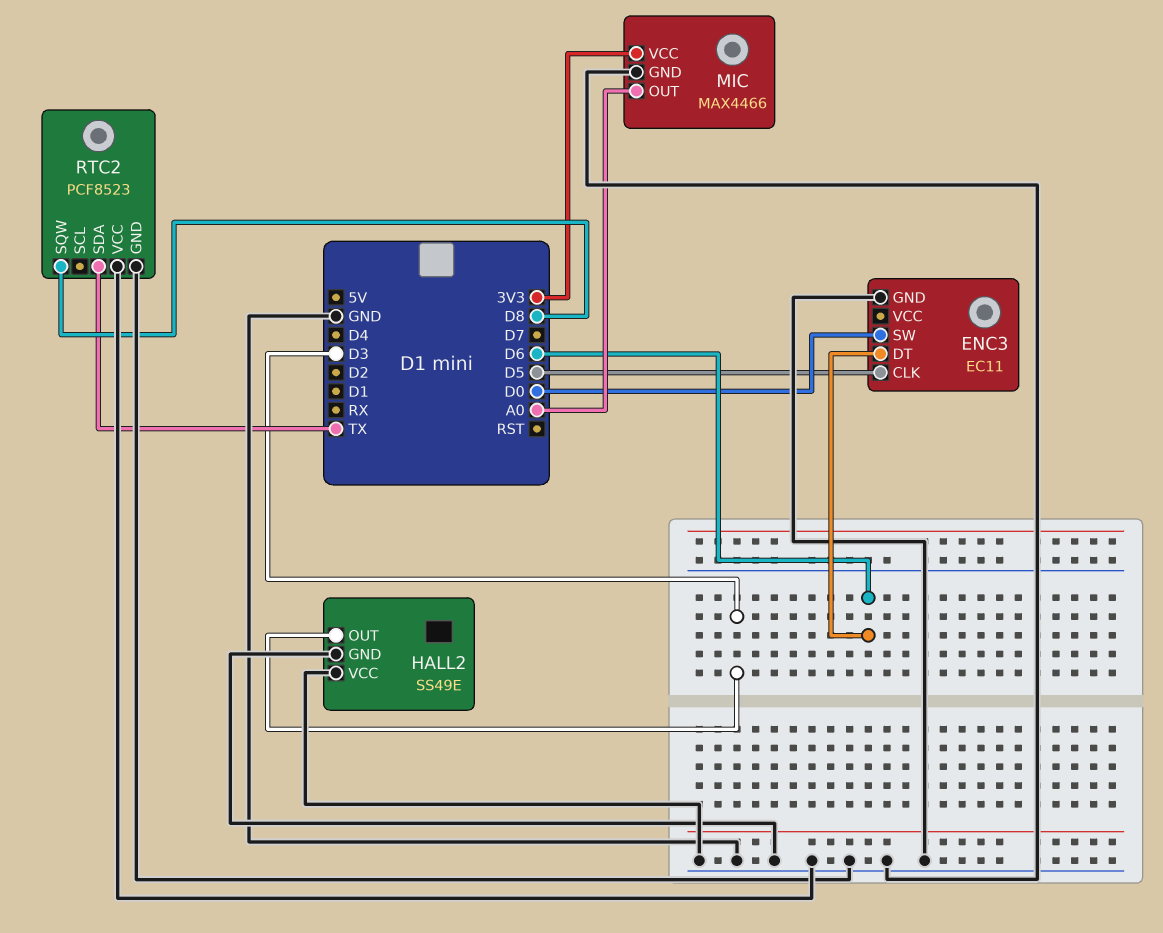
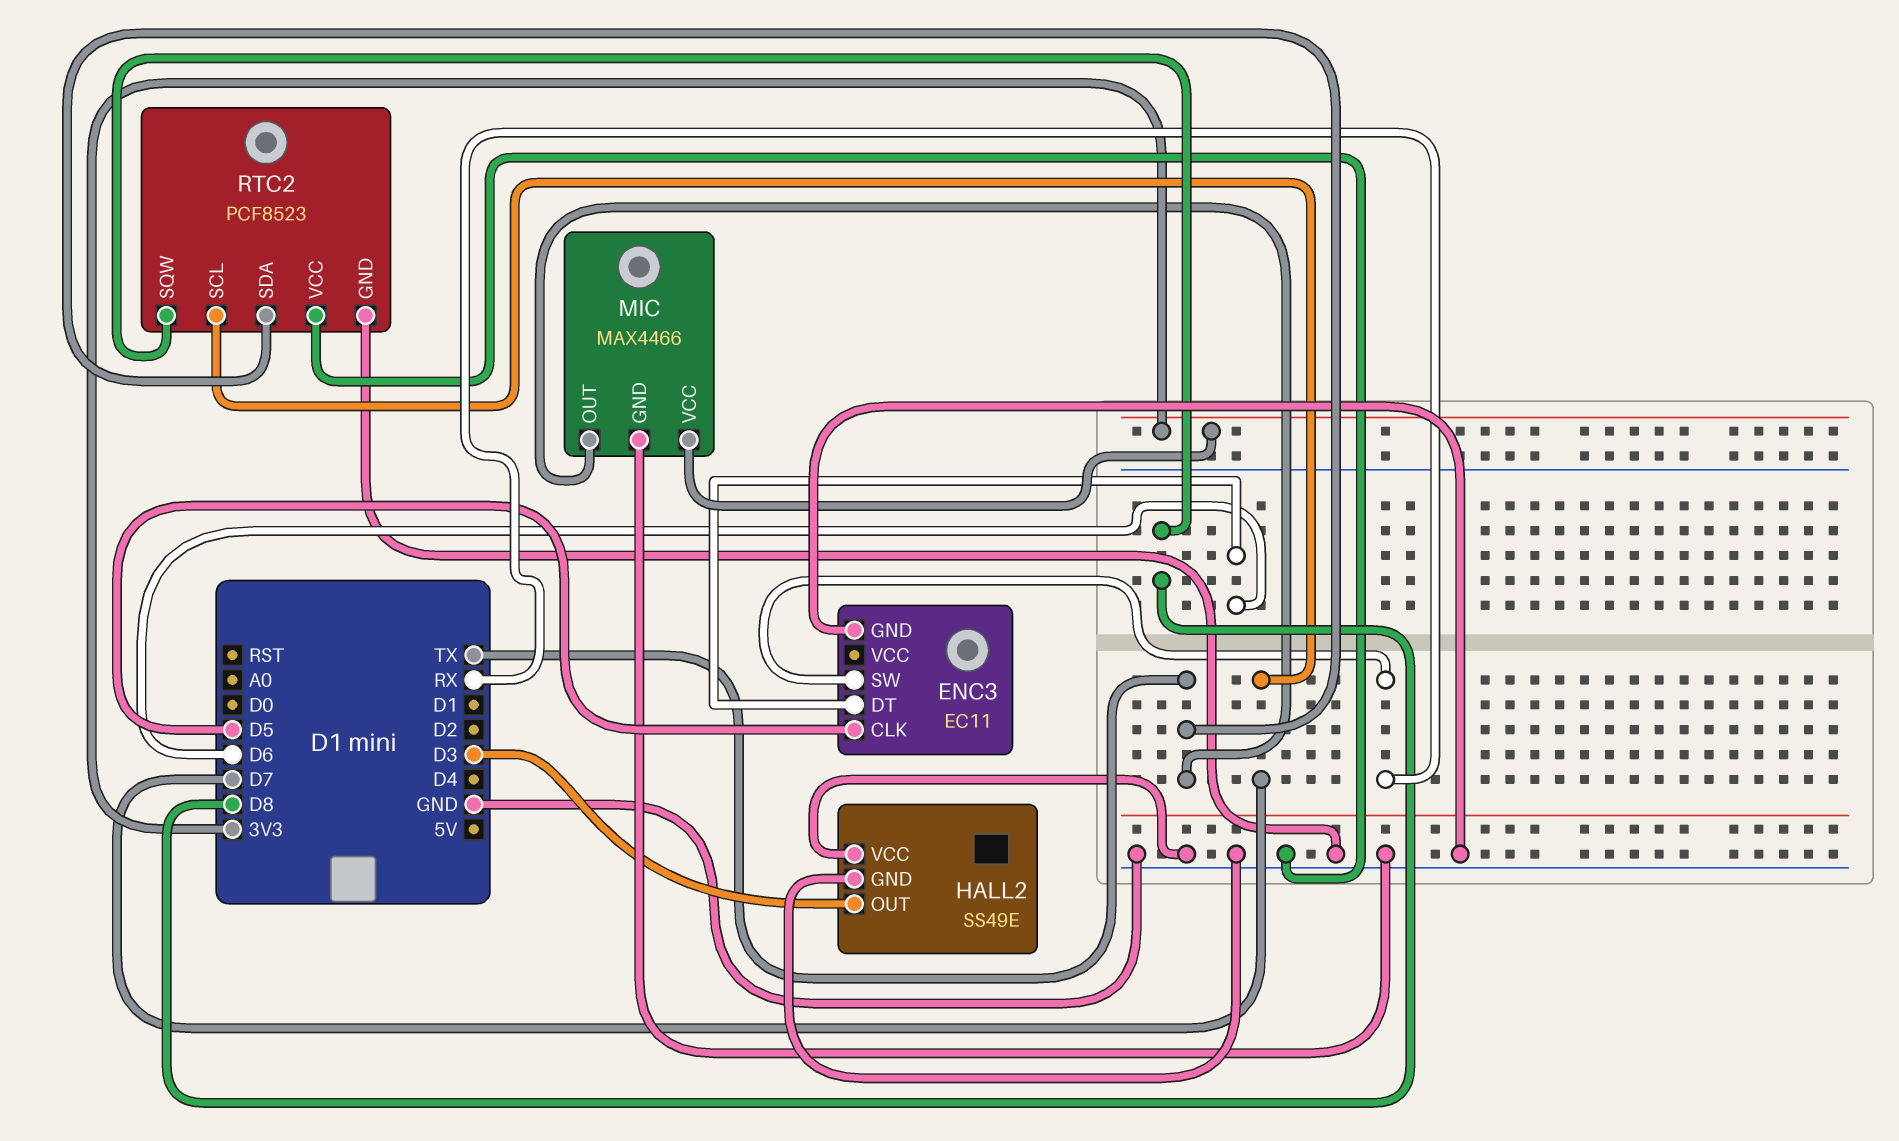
ENC3 pin SW: D0 -> RX
MIC pin OUT: A0 -> TX
RTC2 pin SCL: none -> D7

